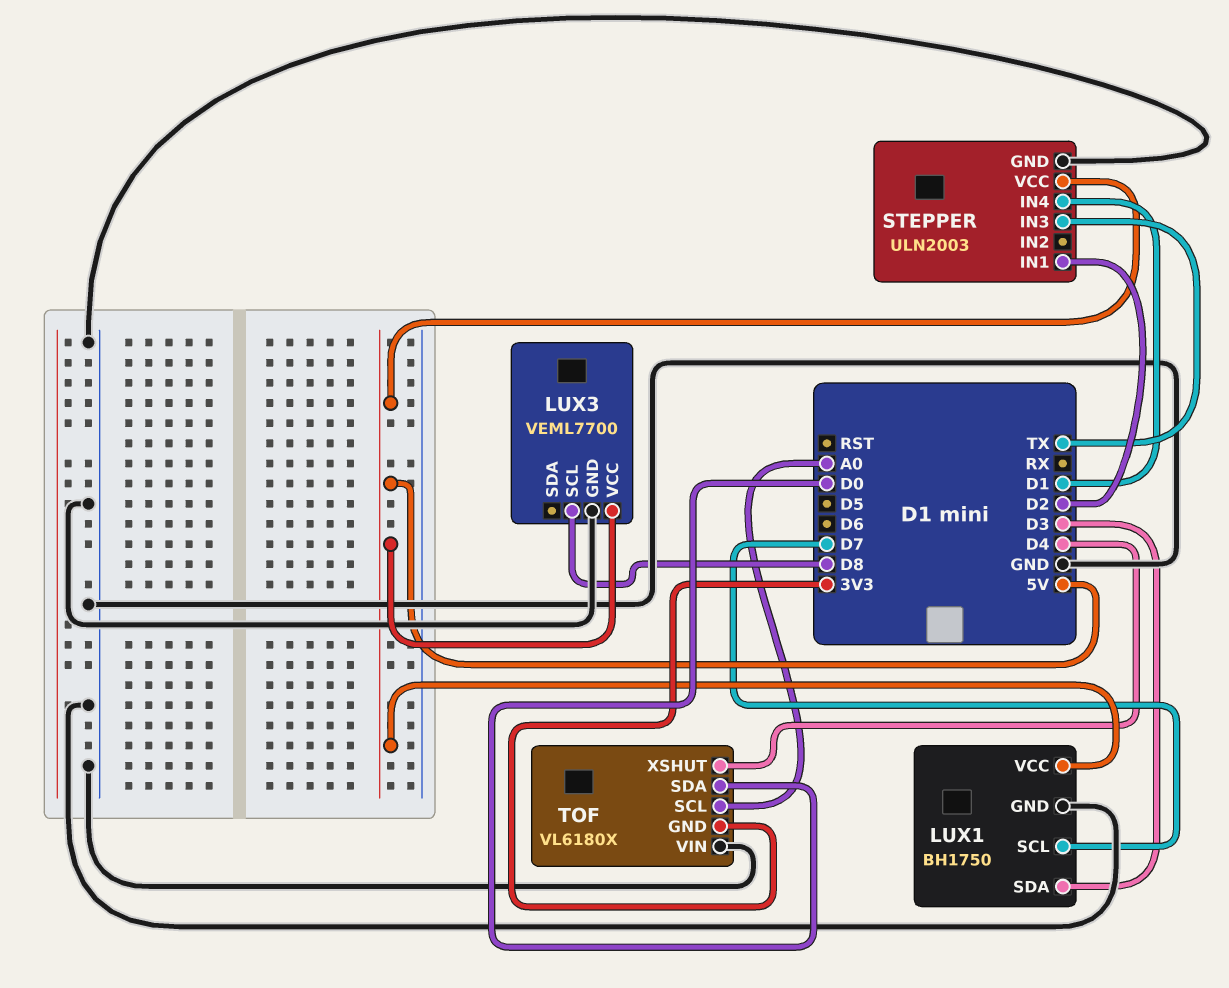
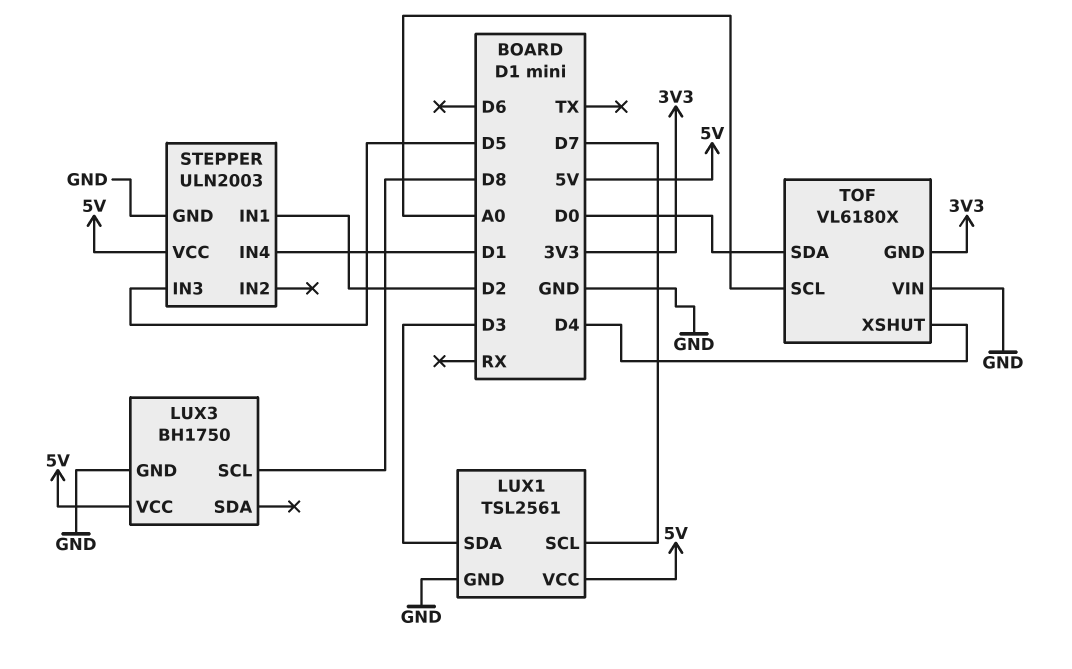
LUX1: BH1750 -> TSL2561
LUX3: VEML7700 -> BH1750
STEPPER pin IN3: TX -> D5

